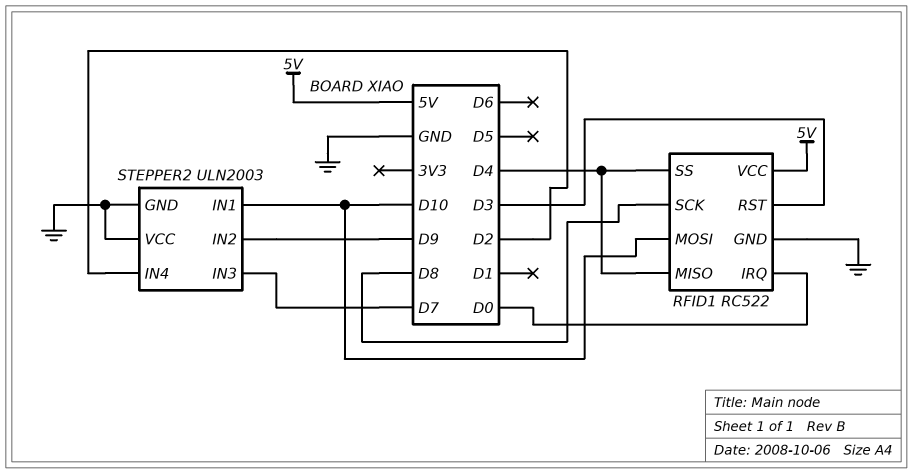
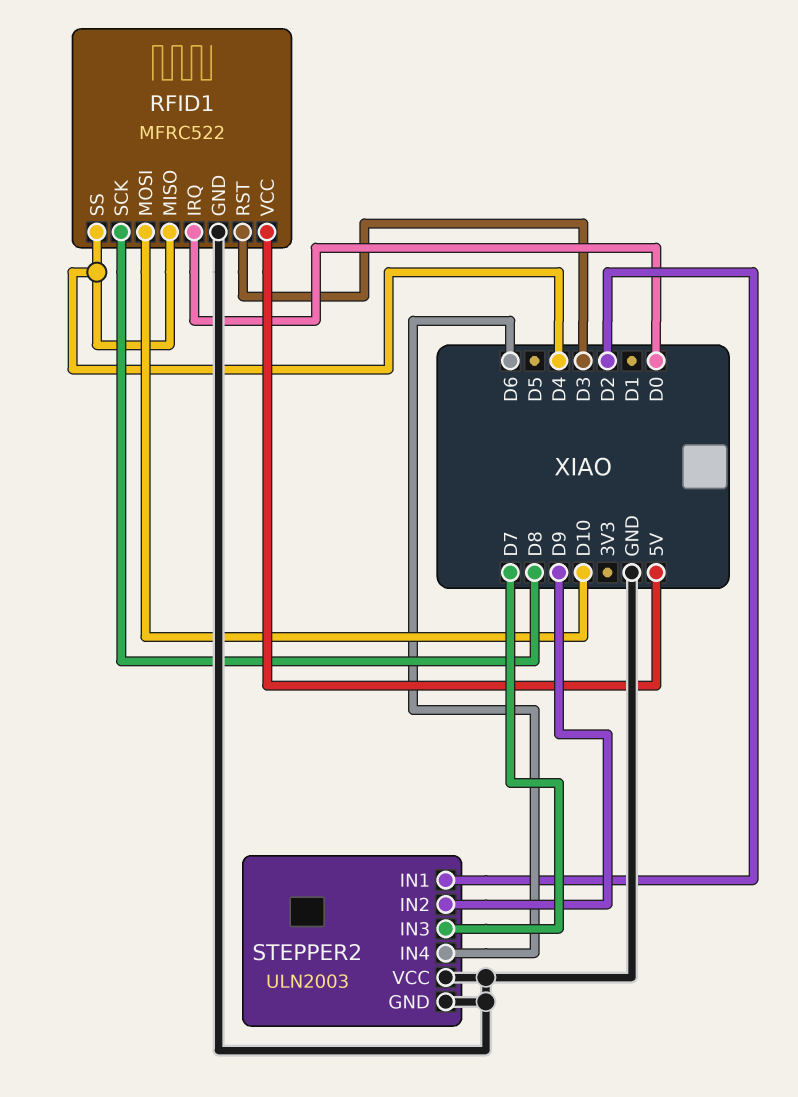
RFID1: RC522 -> MFRC522
STEPPER2 pin IN1: D10 -> D2
STEPPER2 pin IN4: D2 -> D6

